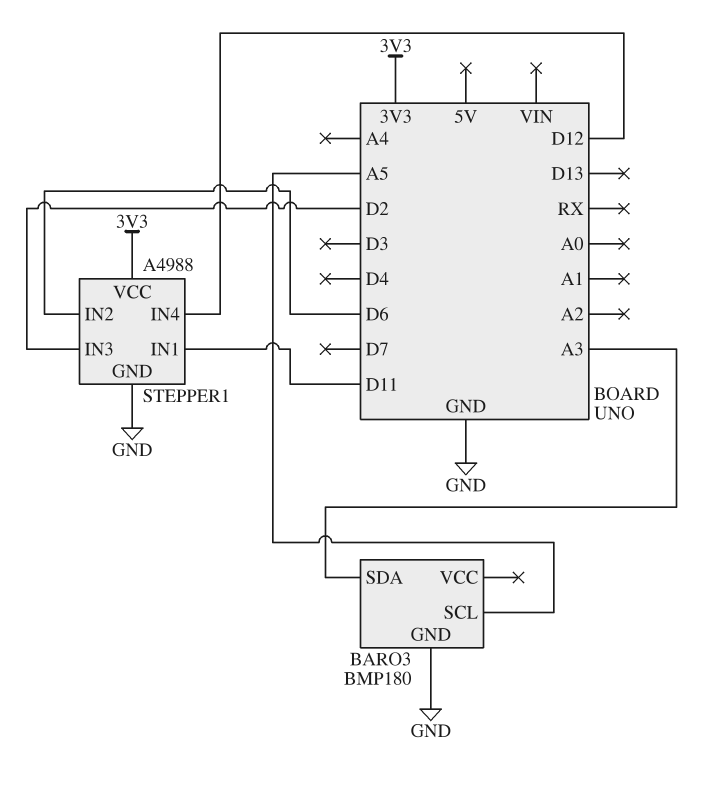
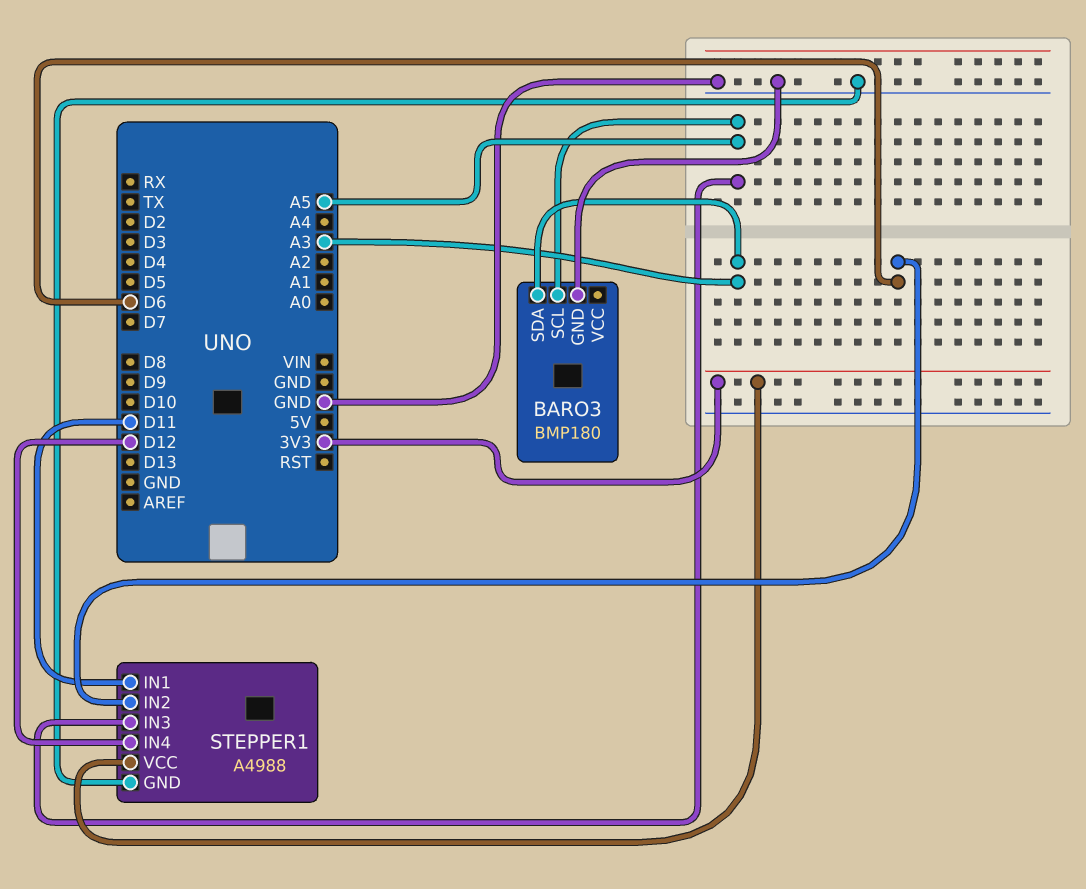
STEPPER1 pin IN3: D2 -> A5

